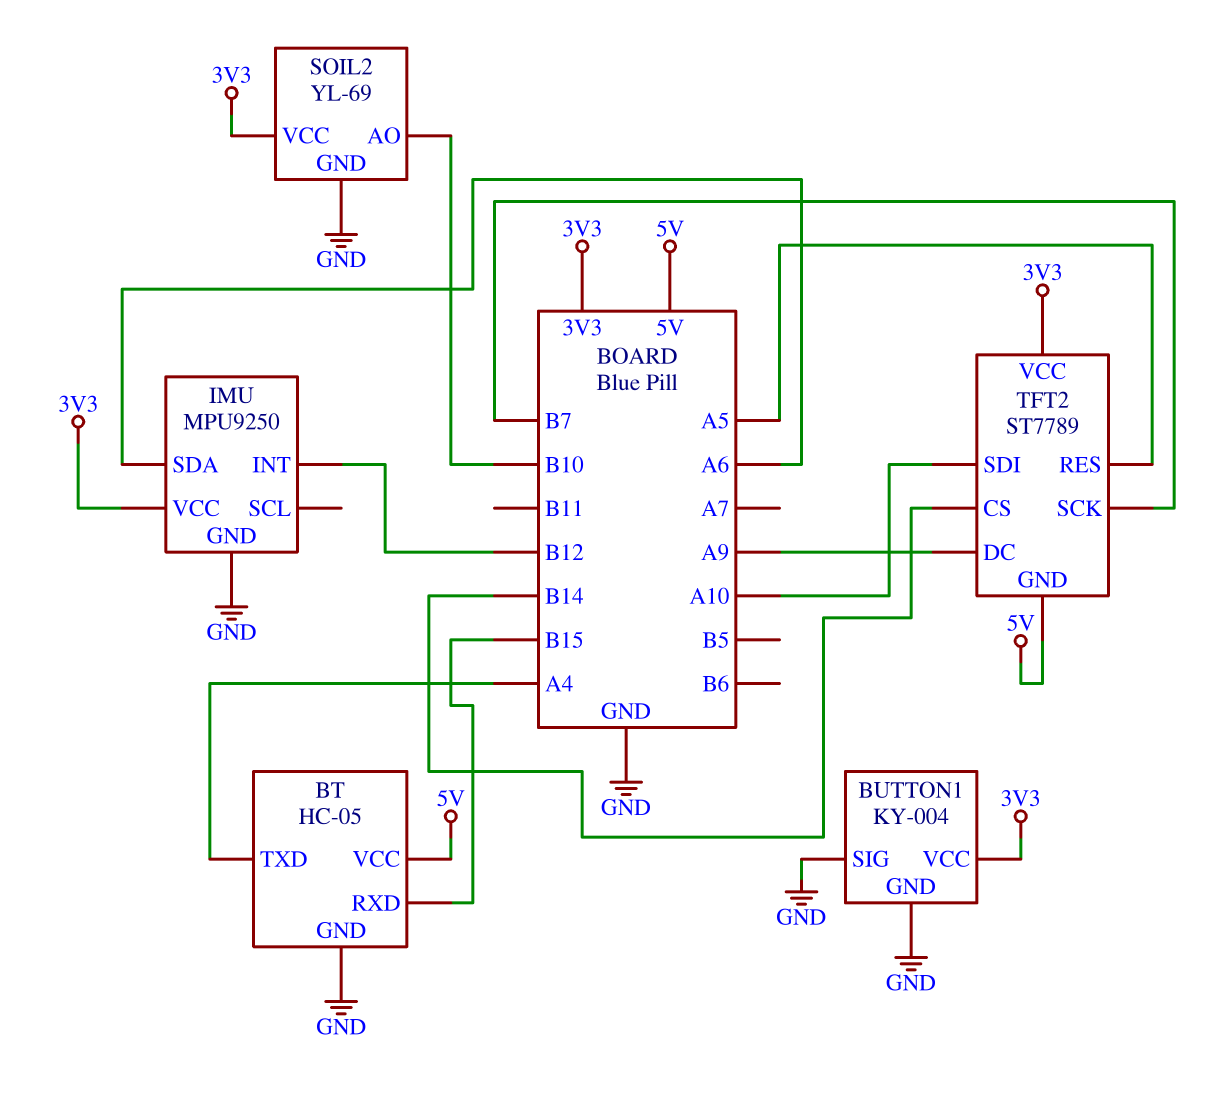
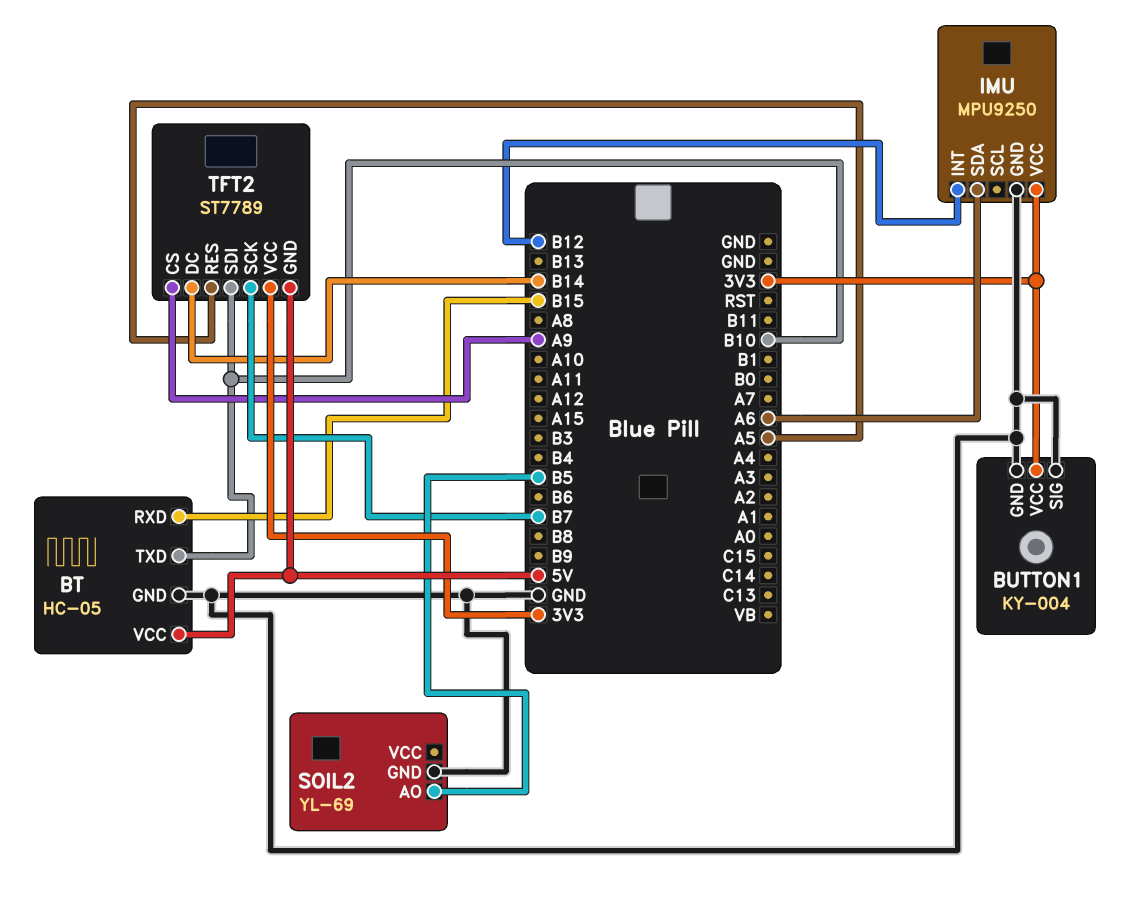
BT pin TXD: A4 -> B10
SOIL2 pin AO: B10 -> B5
SOIL2 pin VCC: 3V3 -> none
TFT2 pin CS: B14 -> A9
TFT2 pin DC: A9 -> B14
TFT2 pin SDI: A10 -> B10

